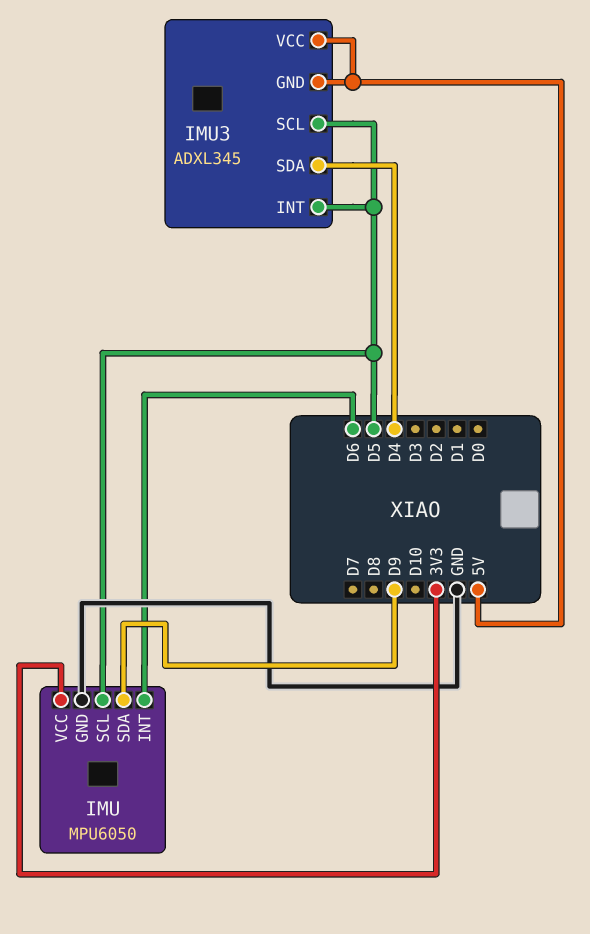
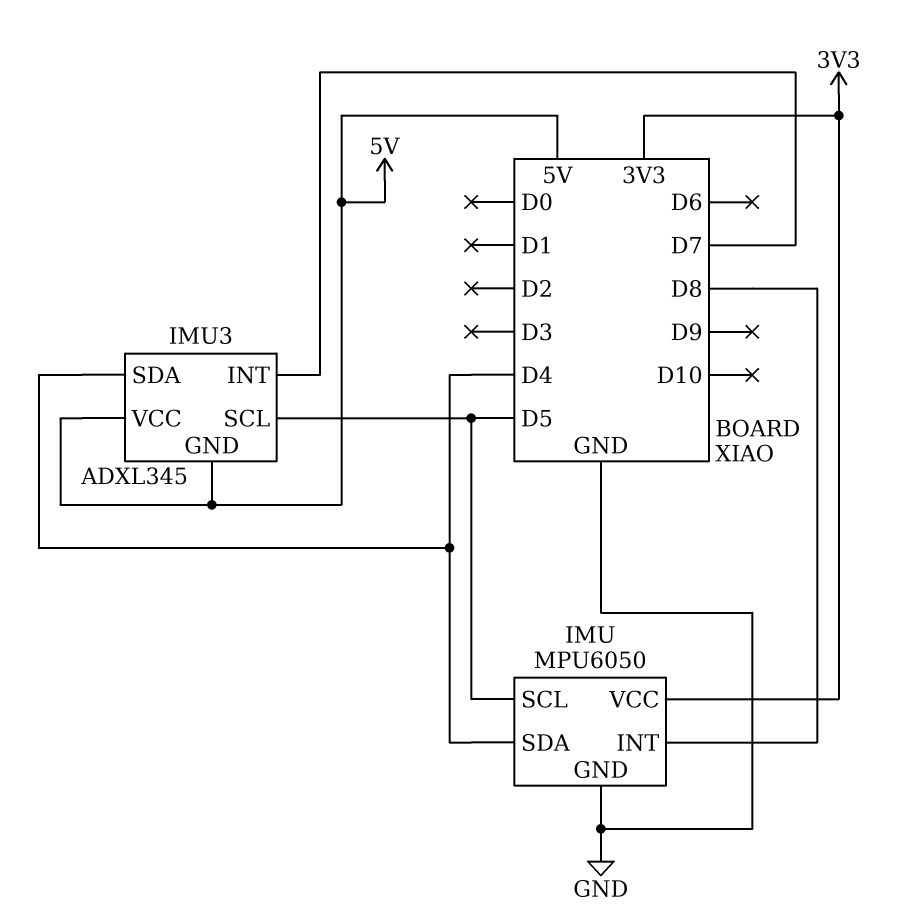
IMU pin INT: D6 -> D8
IMU pin SDA: D9 -> D4
IMU3 pin INT: D5 -> D7

